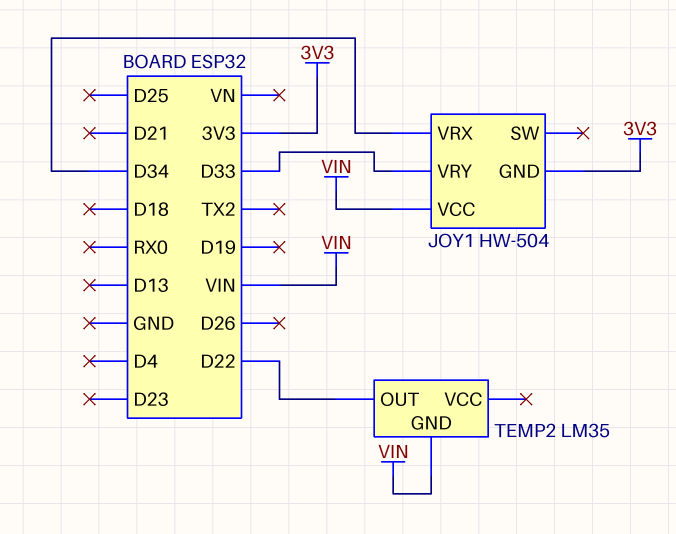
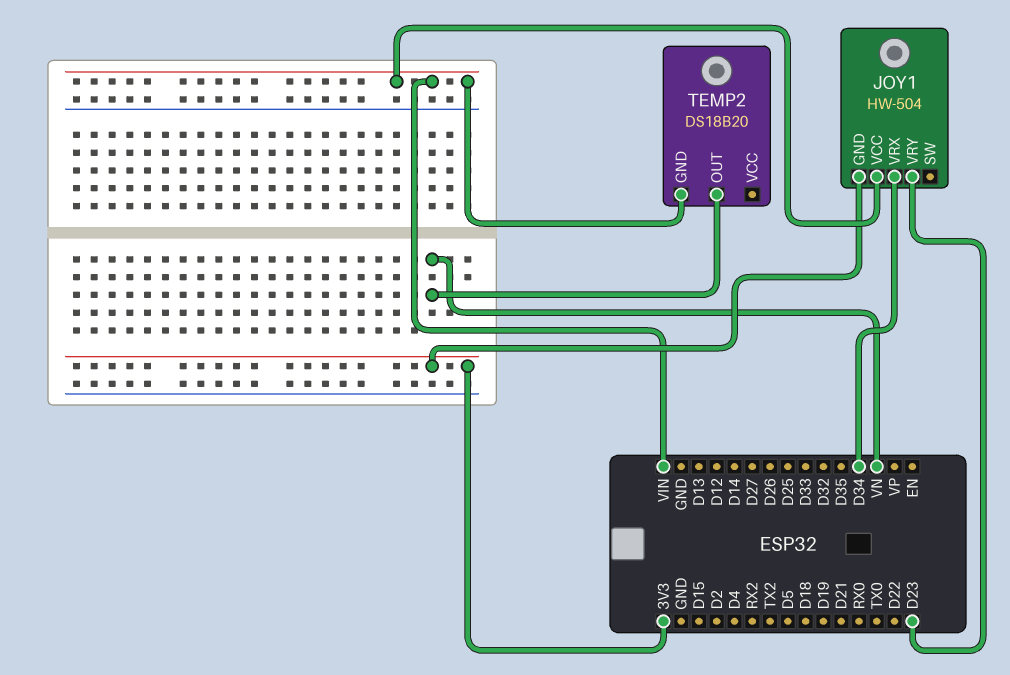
JOY1 pin VRY: D33 -> D23
TEMP2: LM35 -> DS18B20
TEMP2 pin OUT: D22 -> VN

